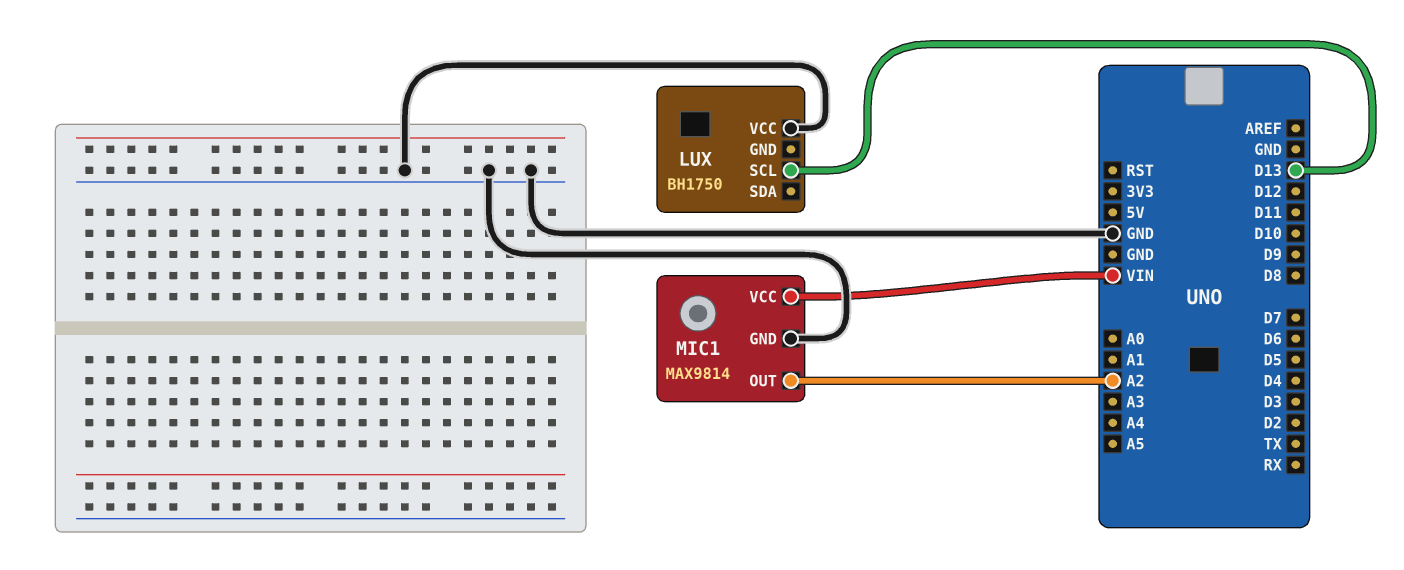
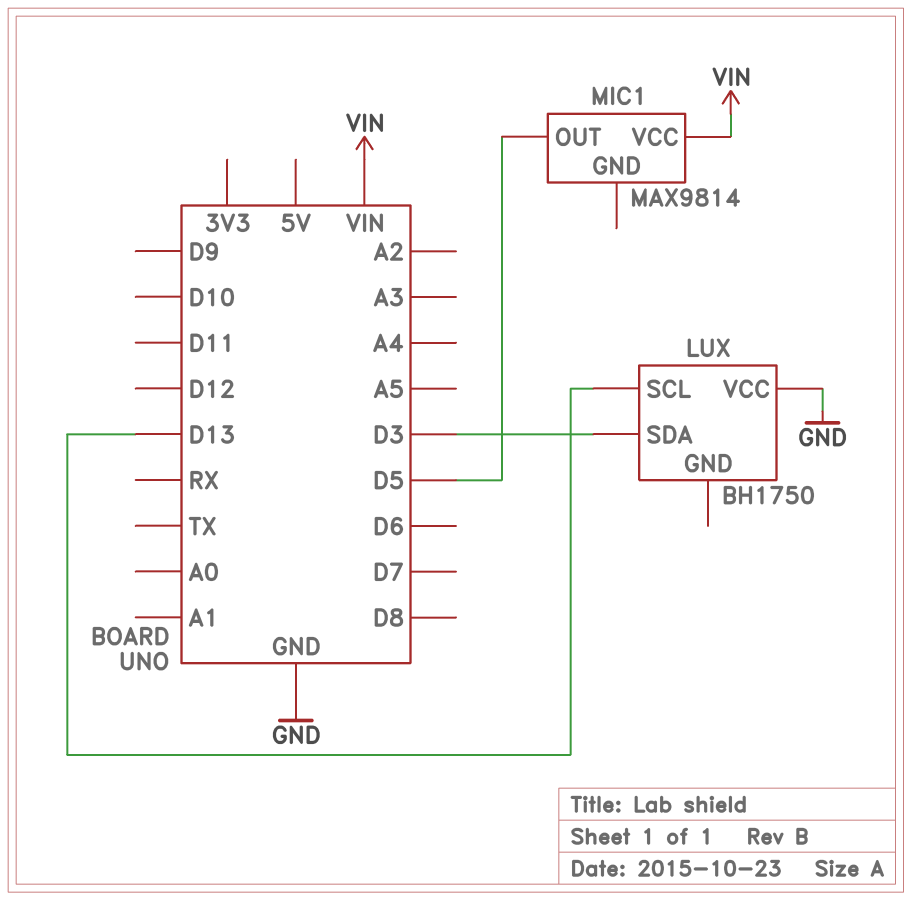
LUX pin SDA: none -> D3
MIC1 pin GND: GND -> none
MIC1 pin OUT: A2 -> D5

